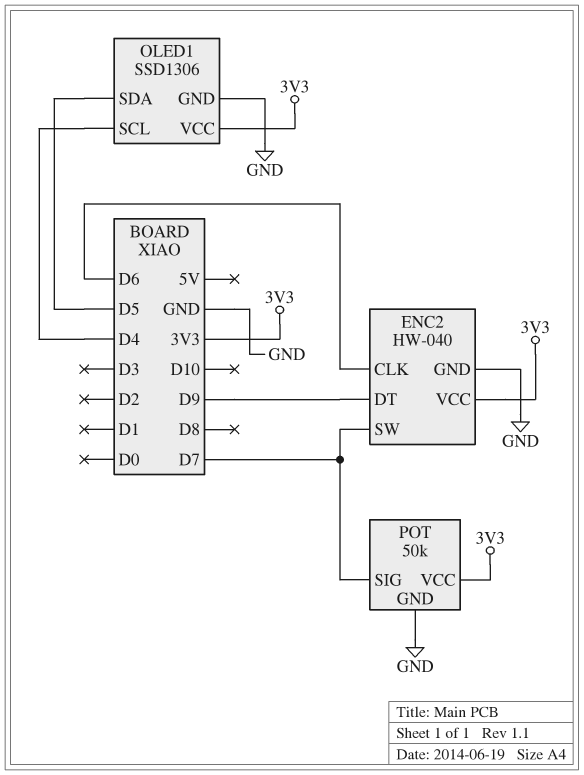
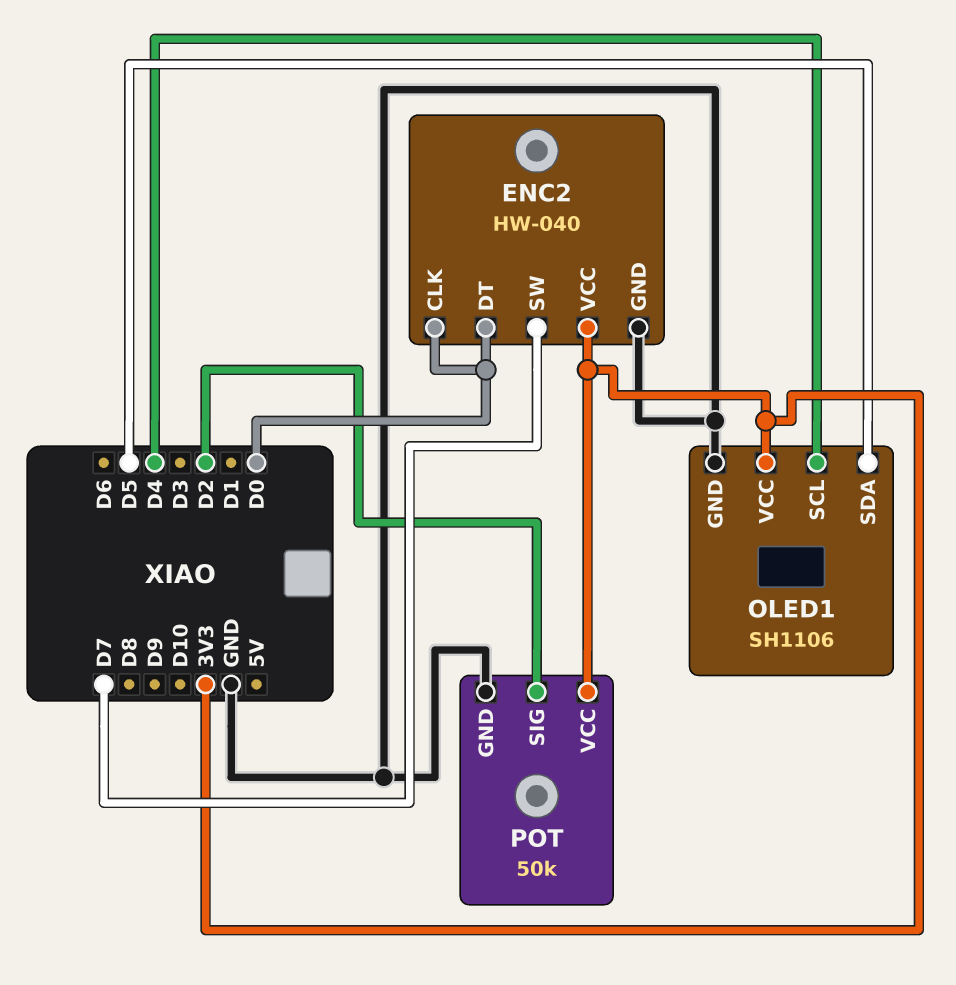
ENC2 pin CLK: D6 -> D0
ENC2 pin DT: D9 -> D0
OLED1: SSD1306 -> SH1106
POT pin SIG: D7 -> D2

